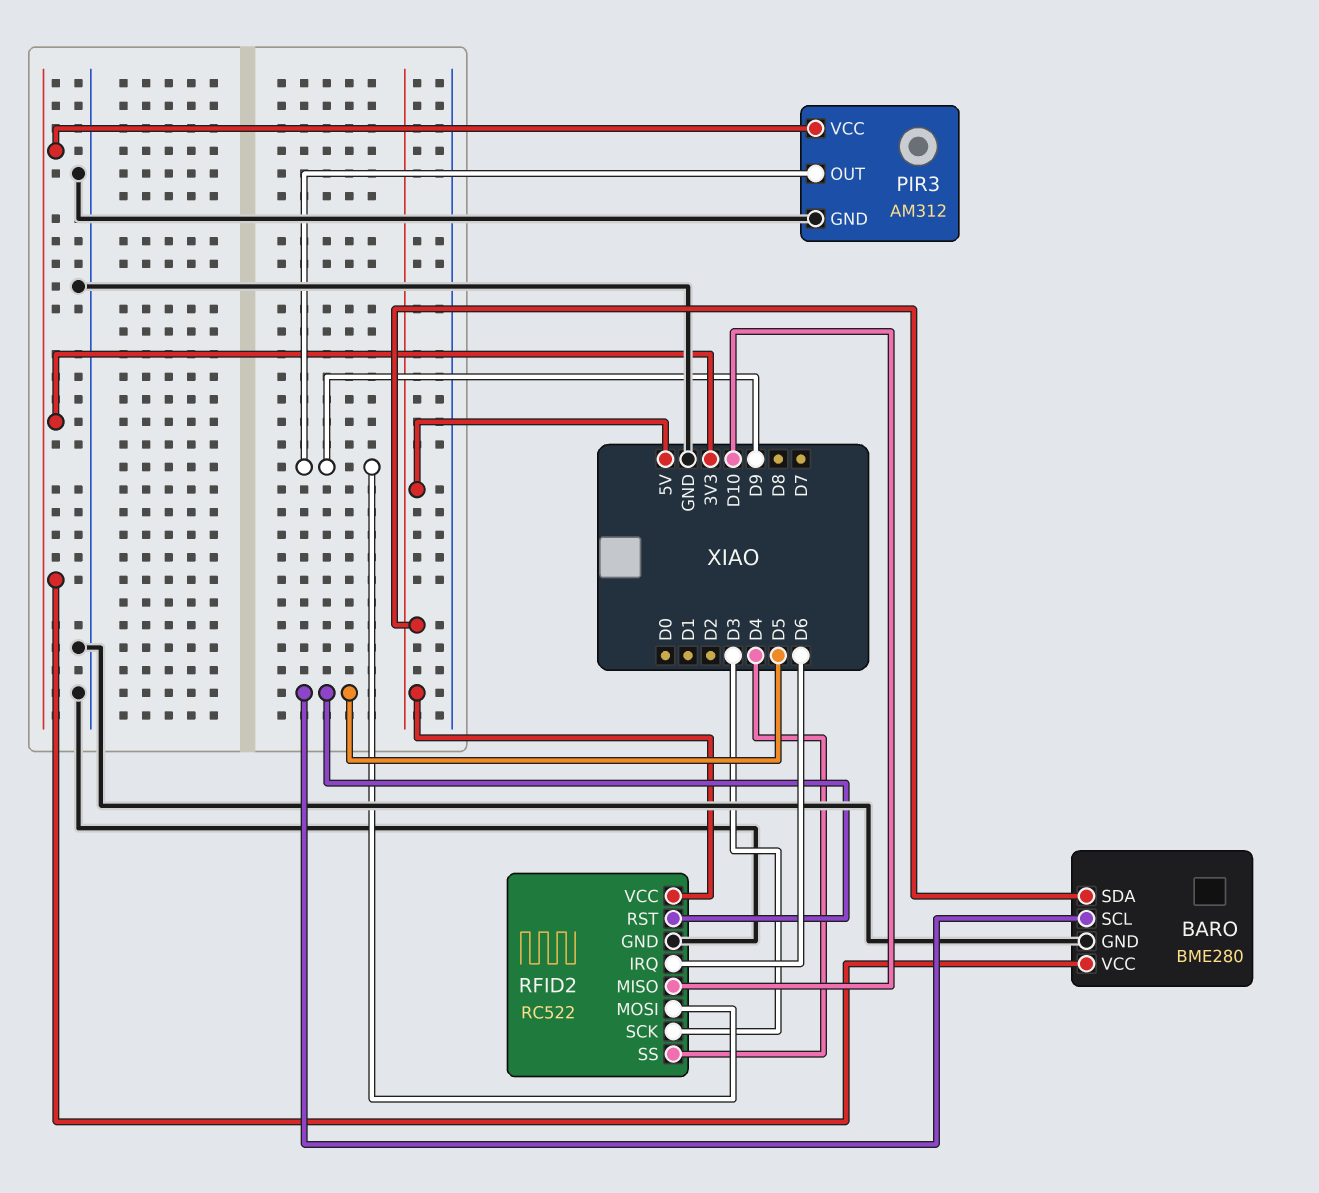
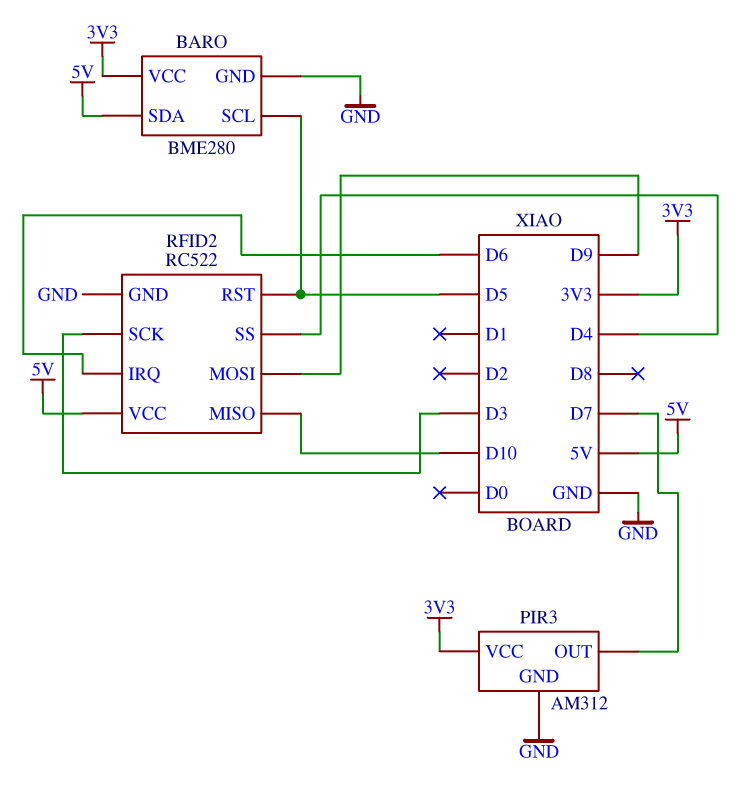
PIR3 pin OUT: D9 -> D7

